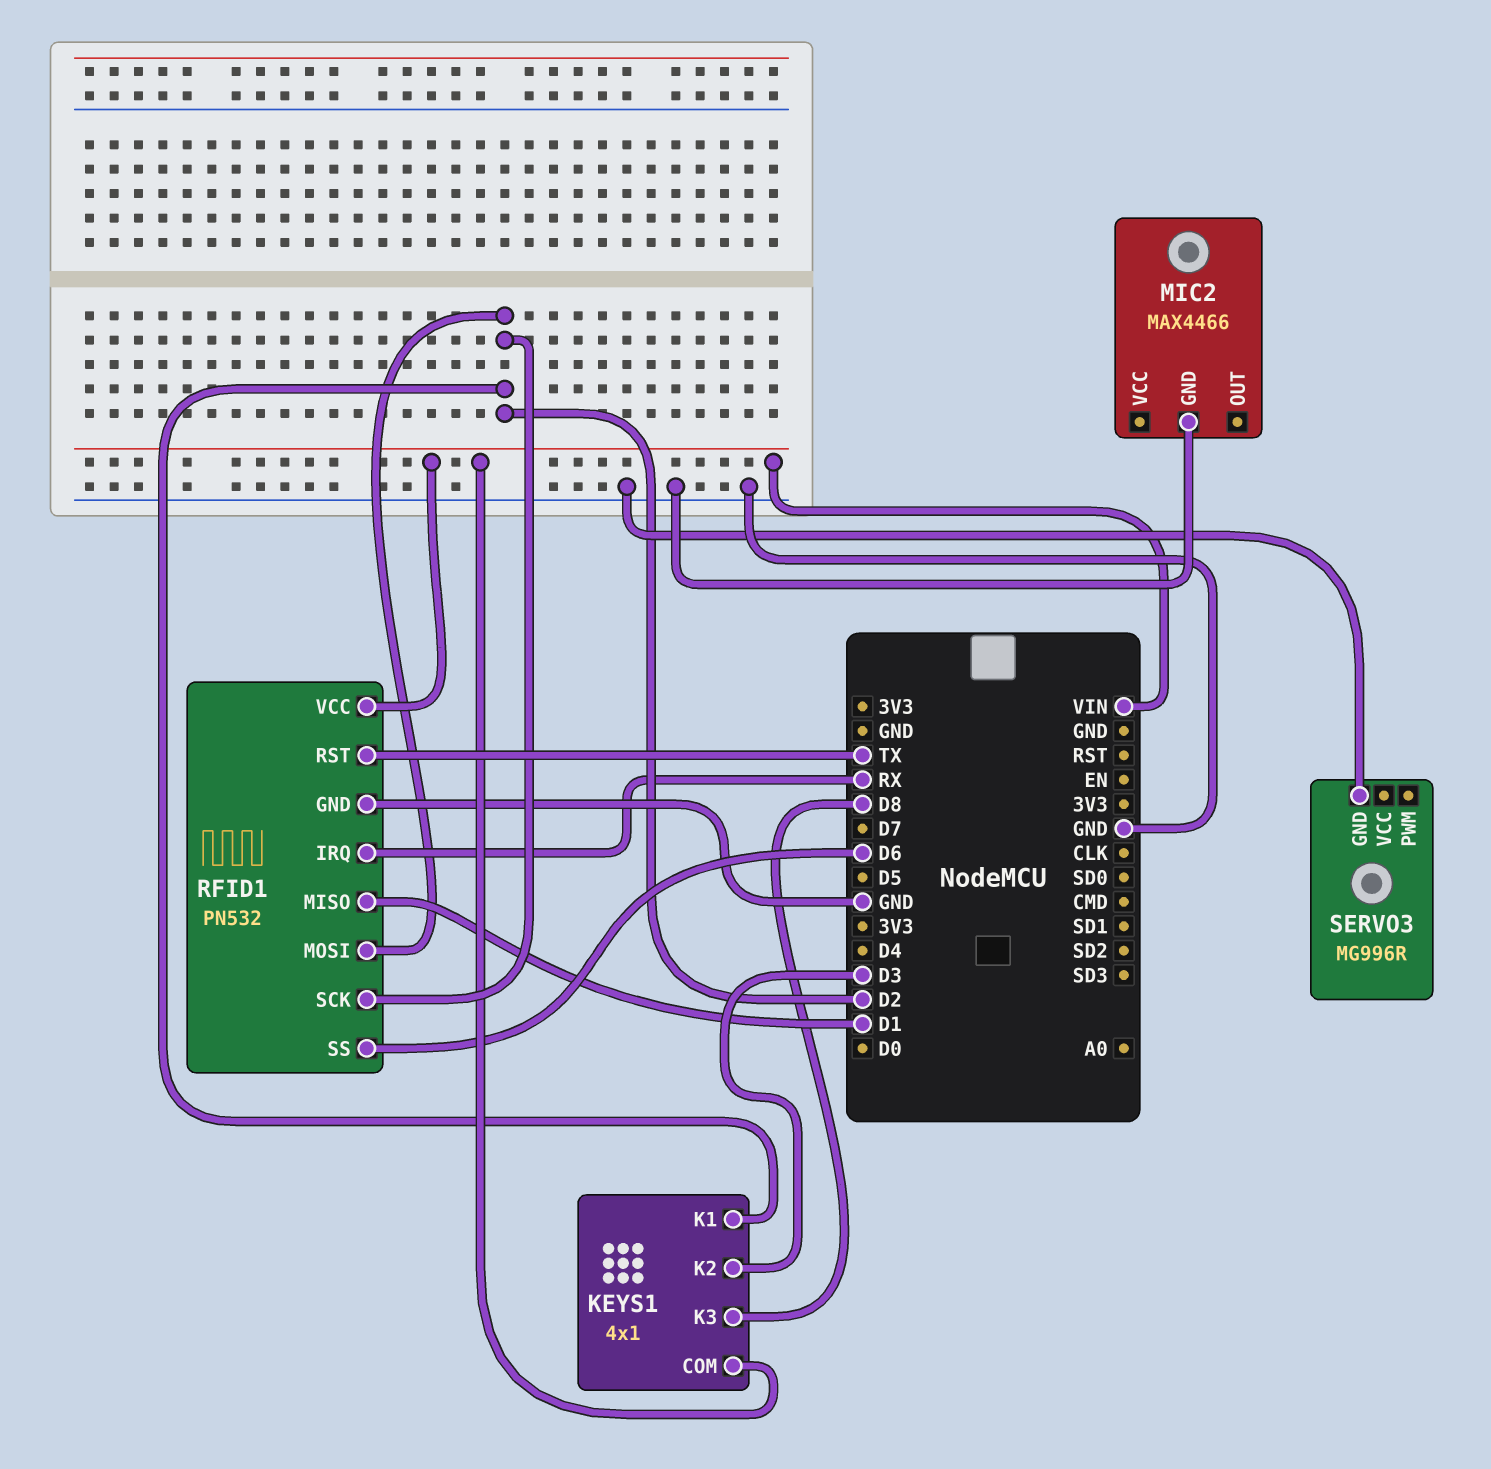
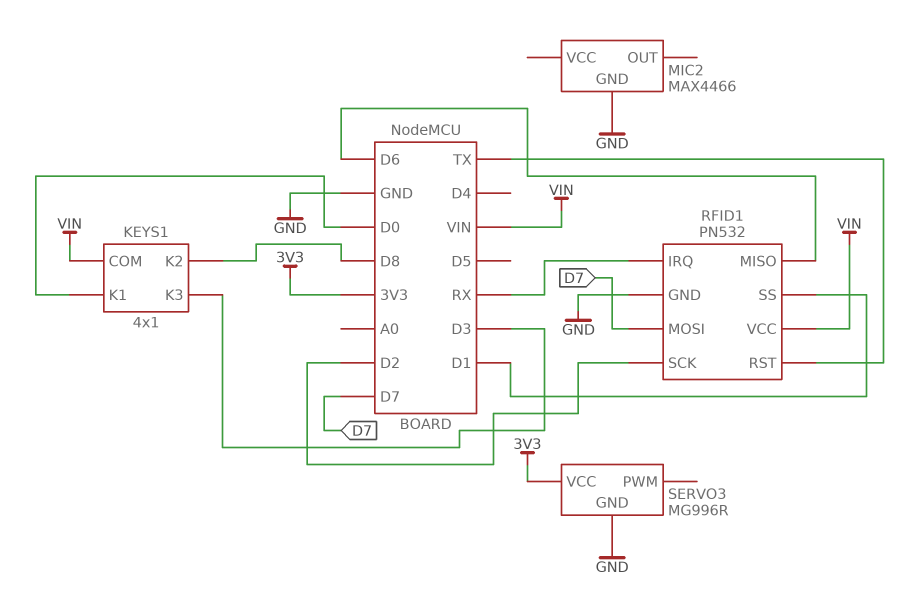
KEYS1 pin K1: D2 -> D0
KEYS1 pin K2: D3 -> D8
KEYS1 pin K3: D8 -> D3
RFID1 pin MISO: D1 -> D6
RFID1 pin MOSI: D2 -> D7
RFID1 pin SS: D6 -> D1
SERVO3 pin VCC: none -> 3V3

